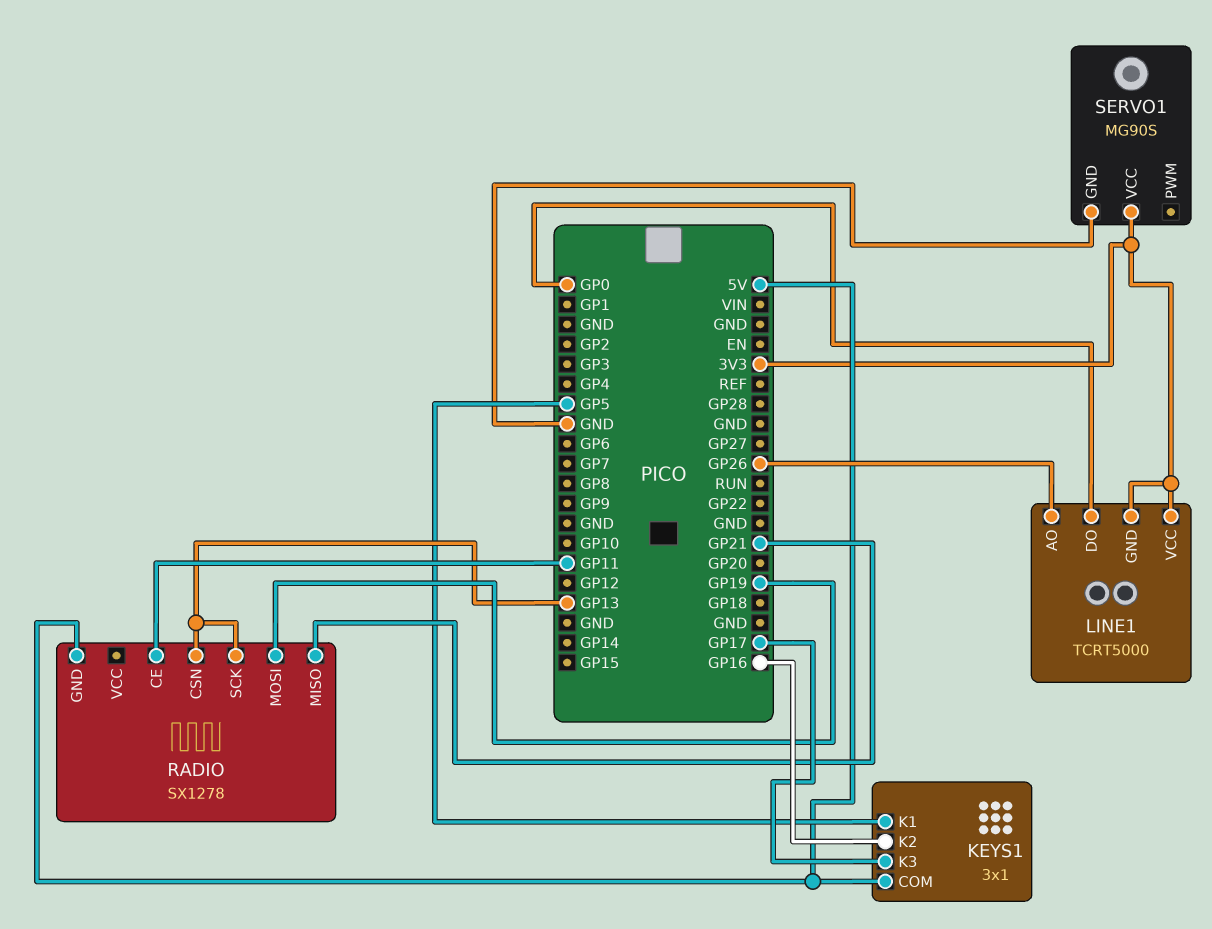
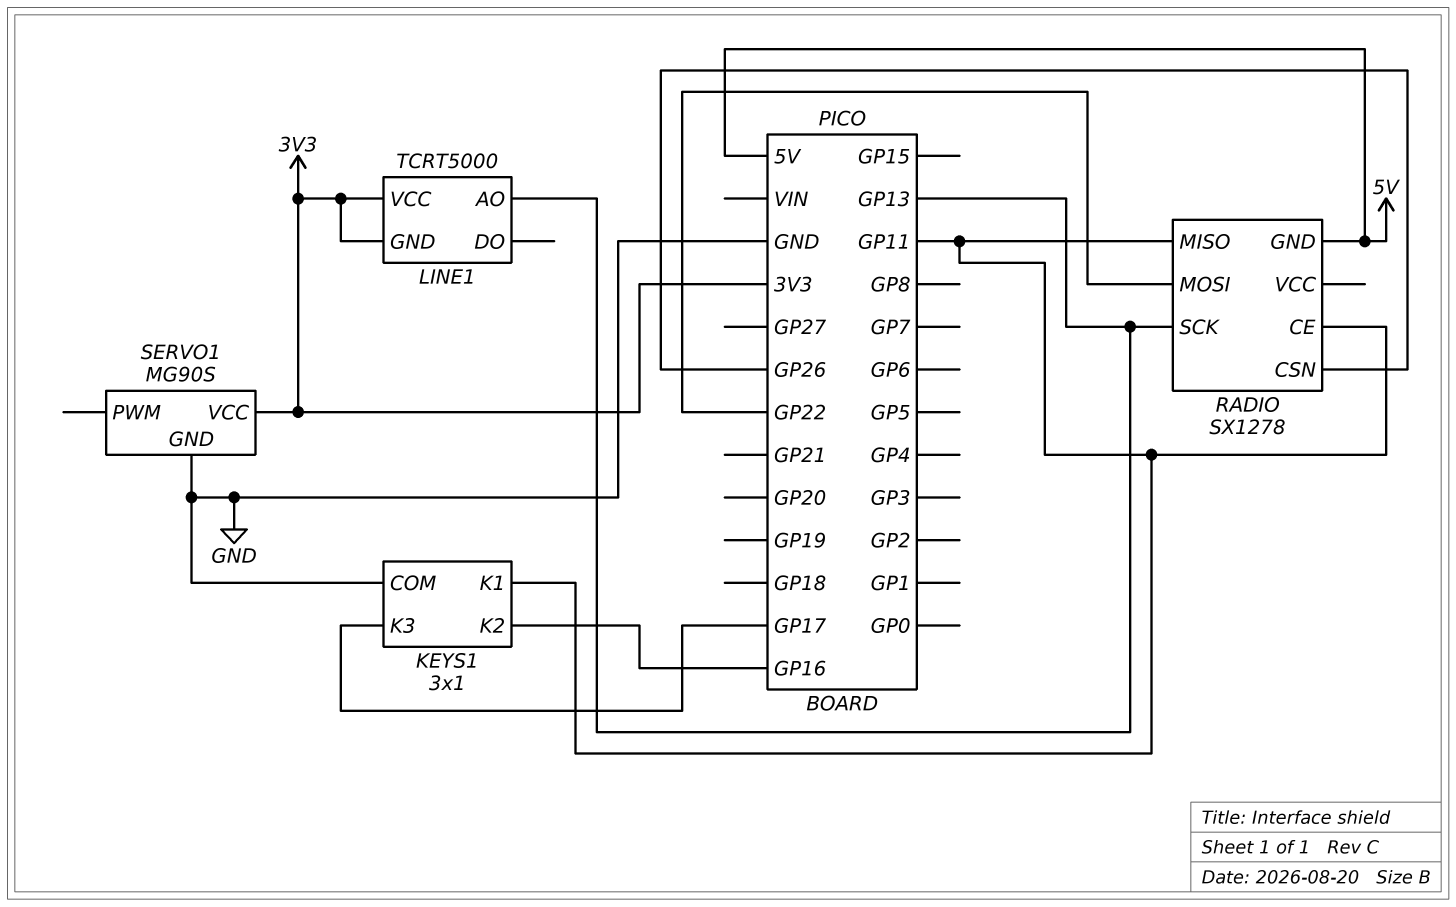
KEYS1 pin COM: 5V -> GND
KEYS1 pin K1: GP5 -> GP11
LINE1 pin AO: GP26 -> GP13
LINE1 pin DO: GP0 -> none
RADIO pin CSN: GP13 -> GP26
RADIO pin MISO: GP21 -> GP11
RADIO pin MOSI: GP19 -> GP22

